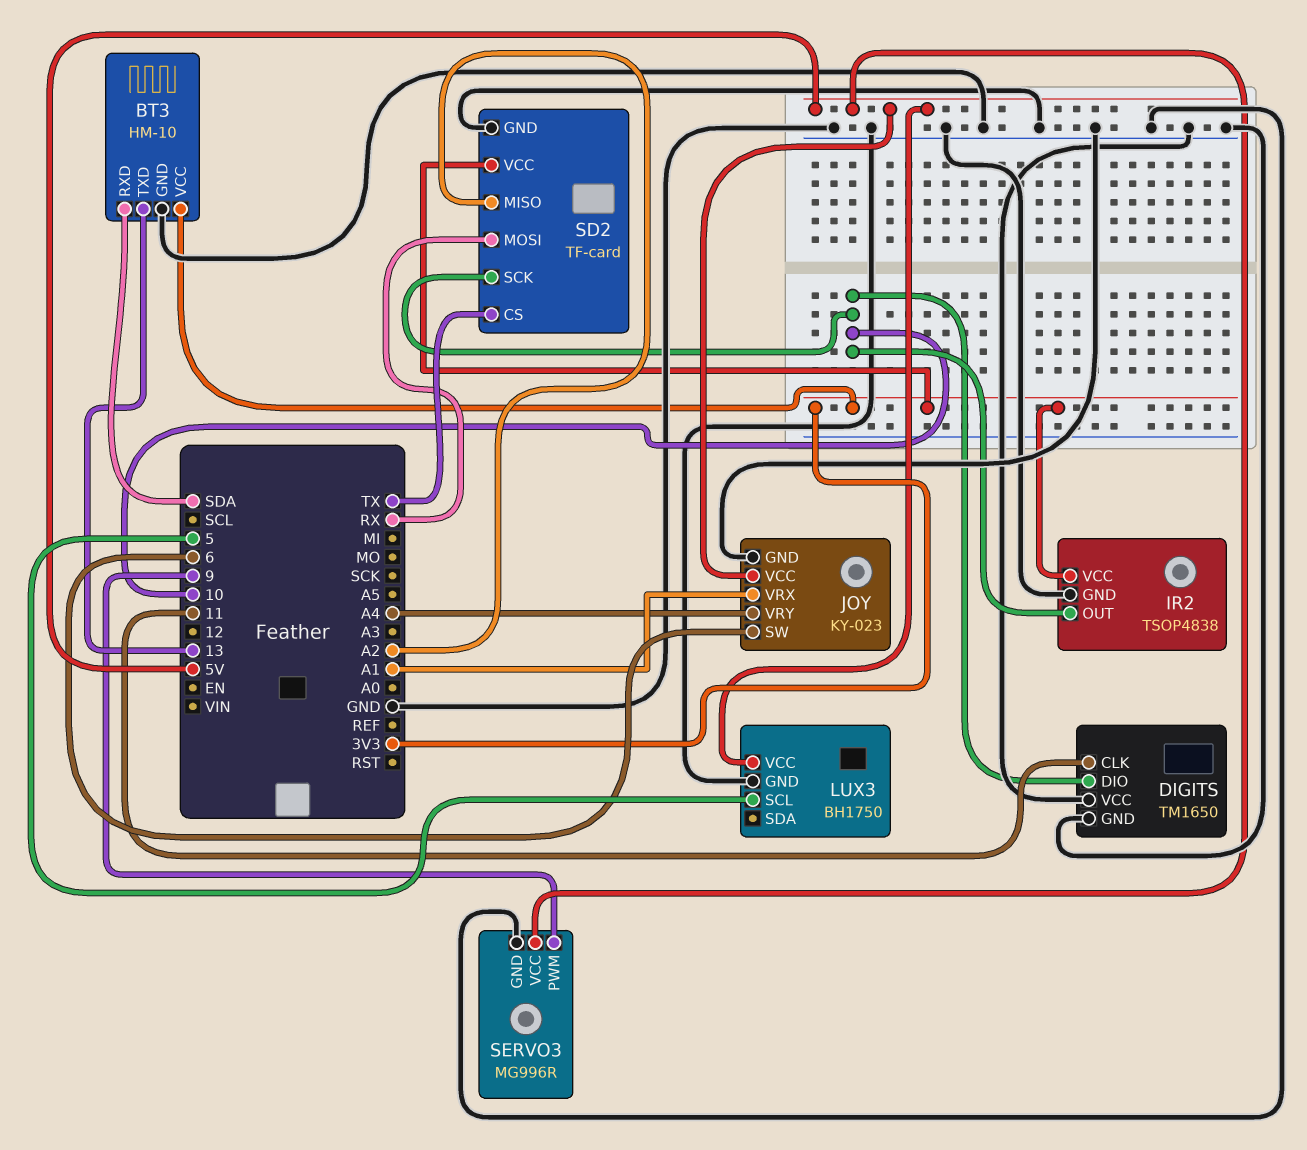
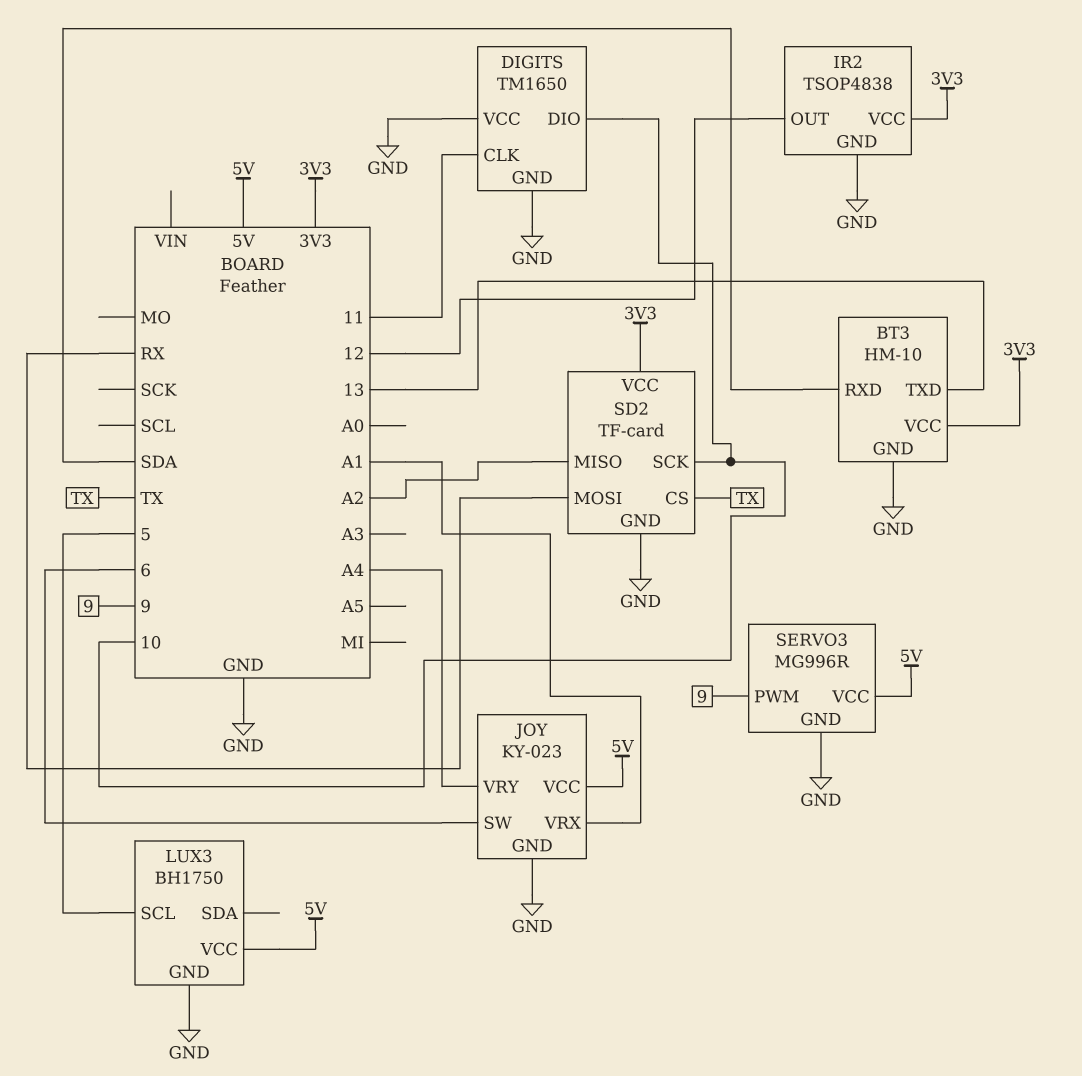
IR2 pin OUT: 10 -> 12

